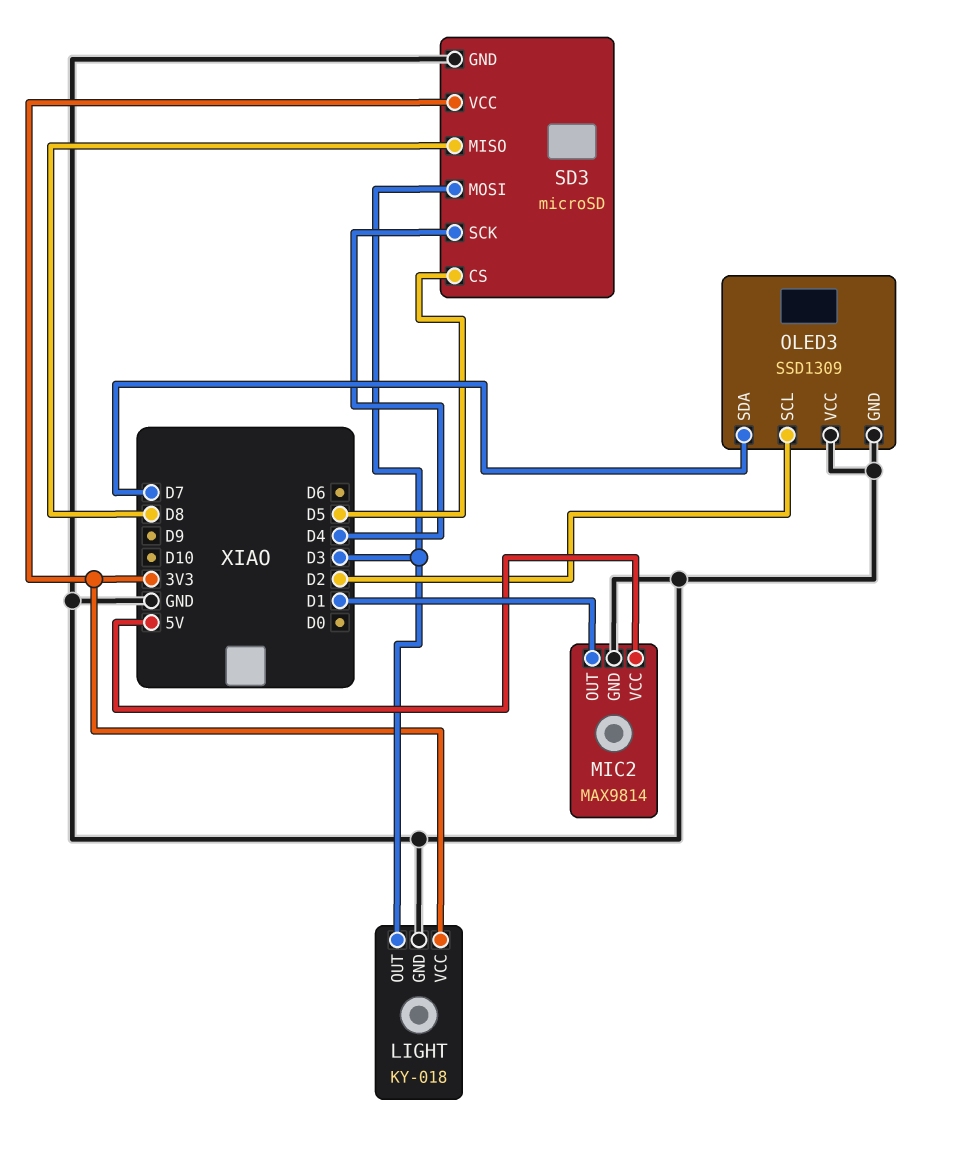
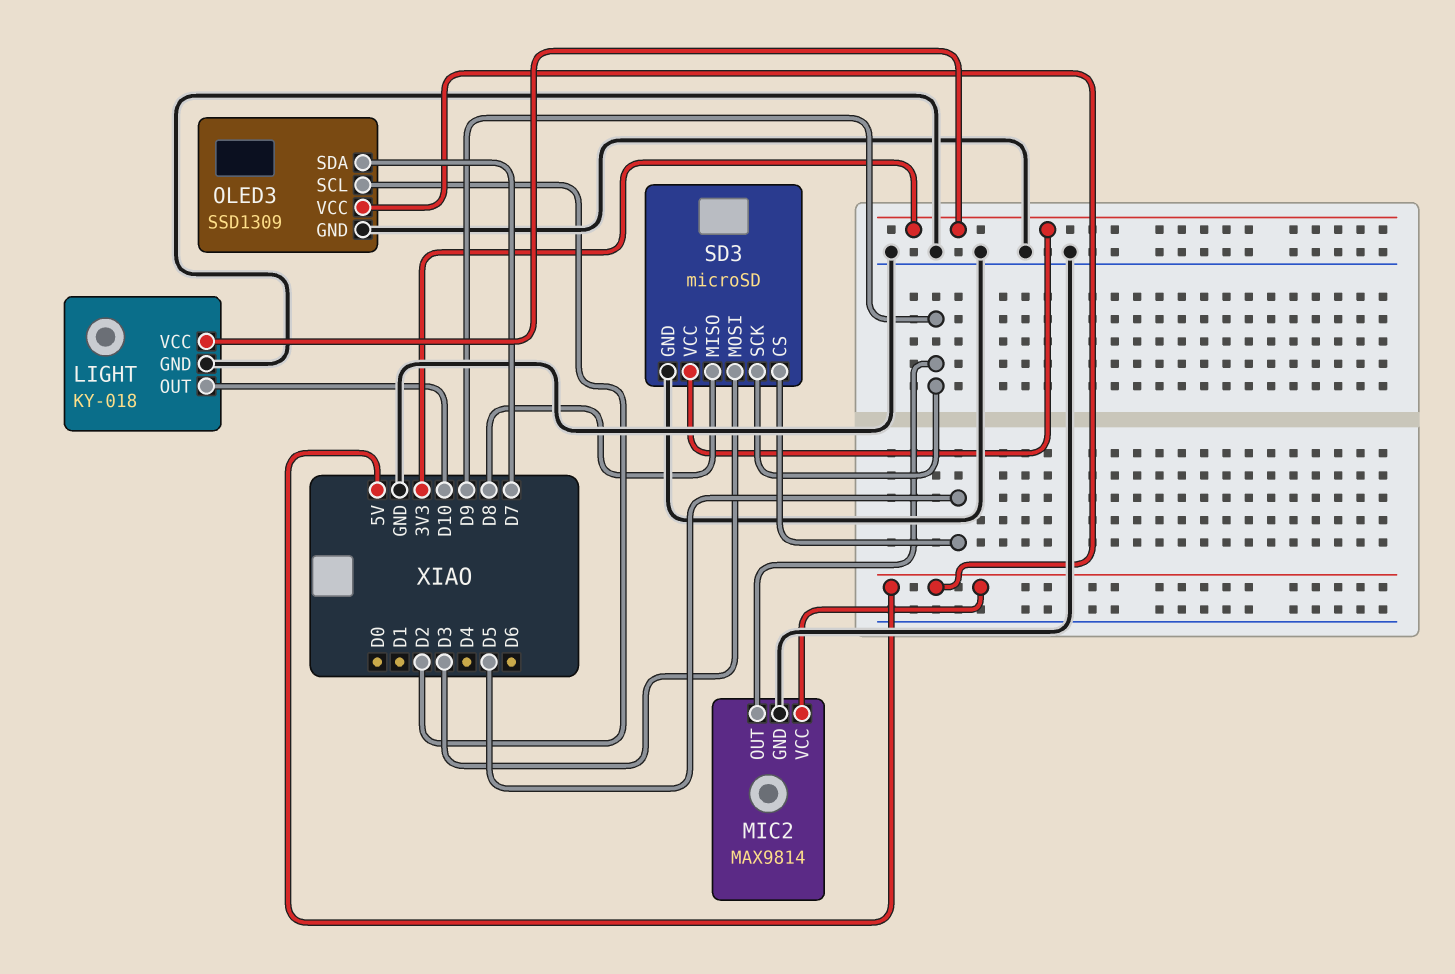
LIGHT pin OUT: D3 -> D10
MIC2 pin OUT: D1 -> D9
OLED3 pin VCC: GND -> 5V
SD3 pin SCK: D4 -> D9

